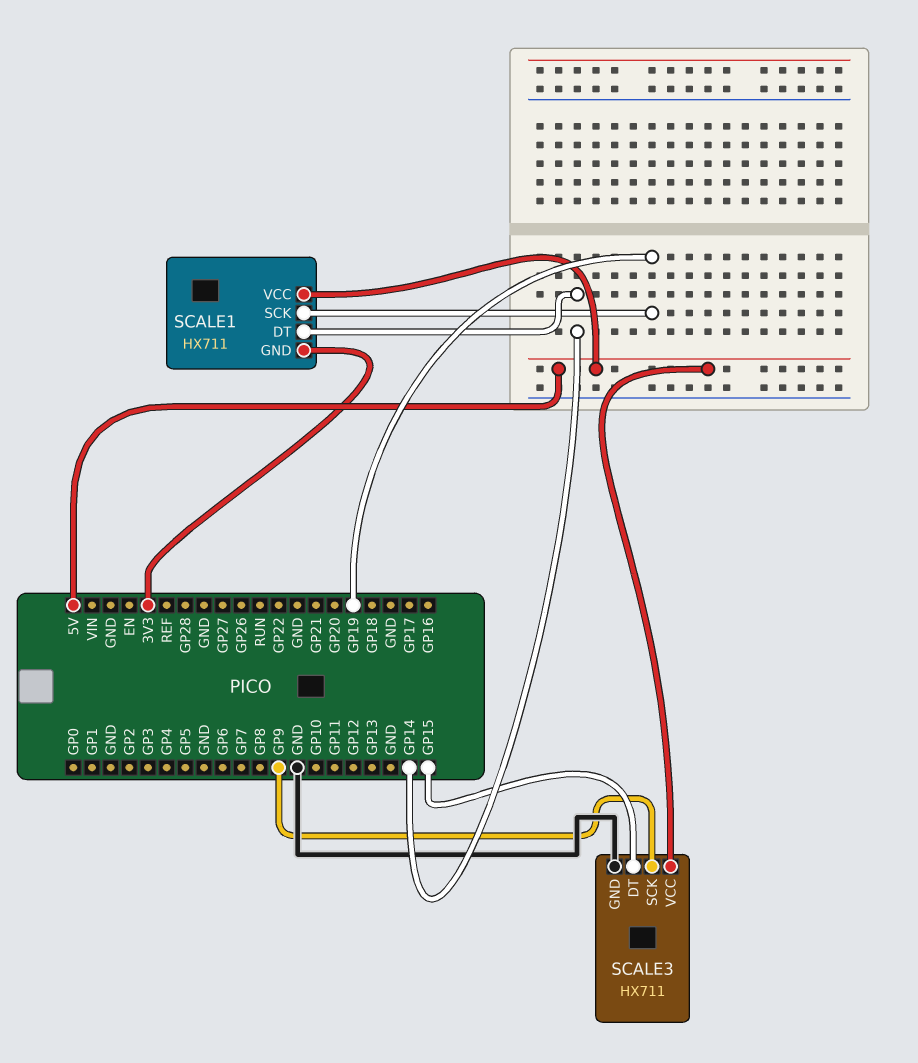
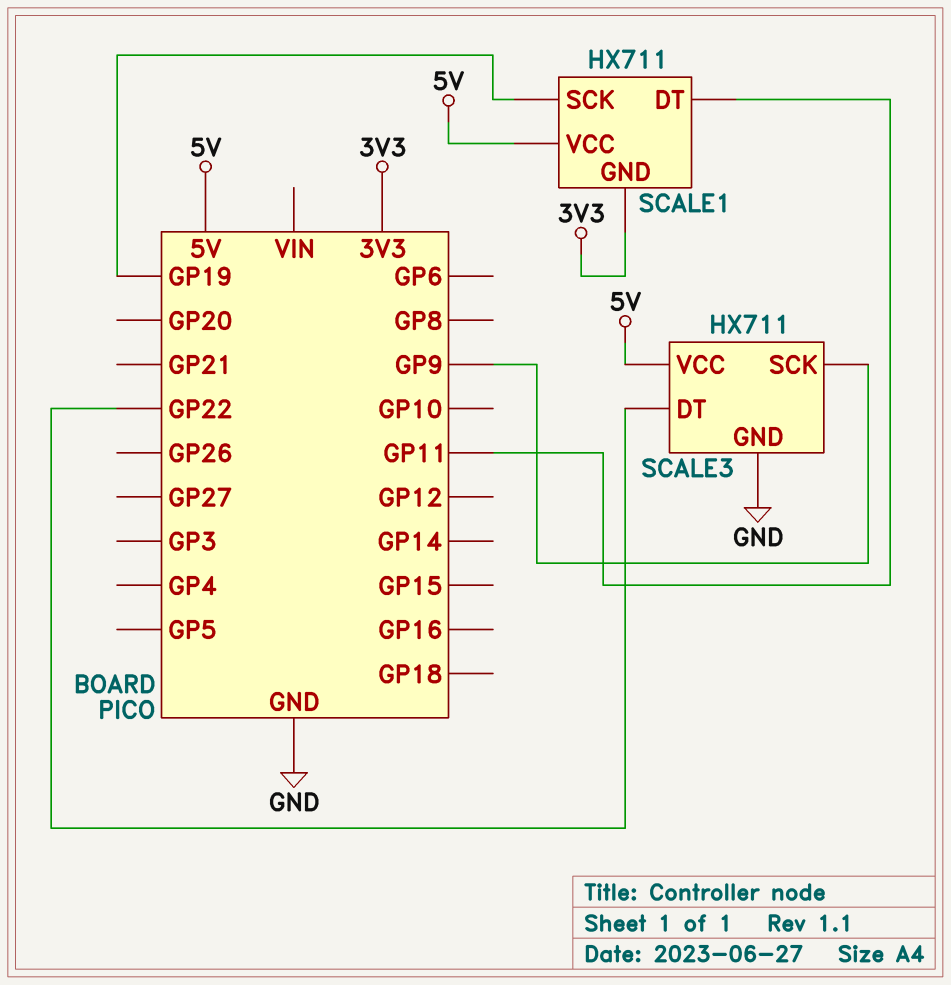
SCALE1 pin DT: GP14 -> GP11
SCALE3 pin DT: GP15 -> GP22

